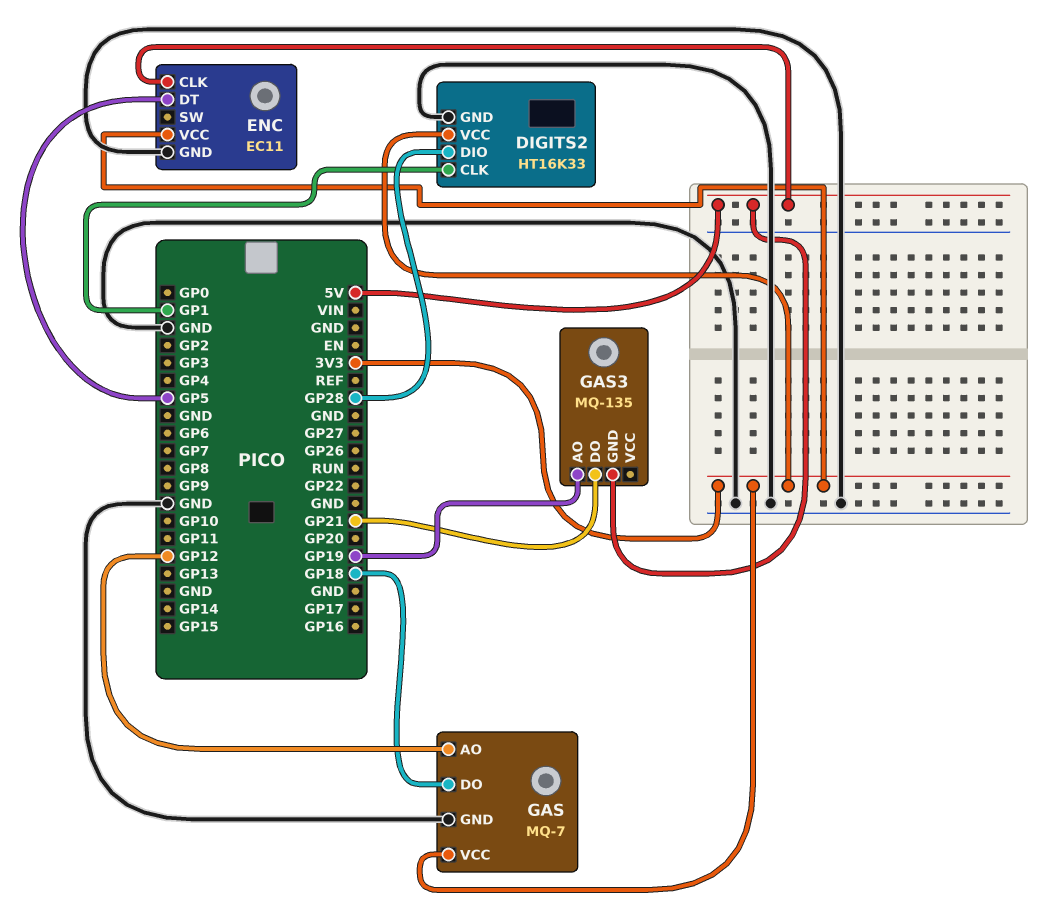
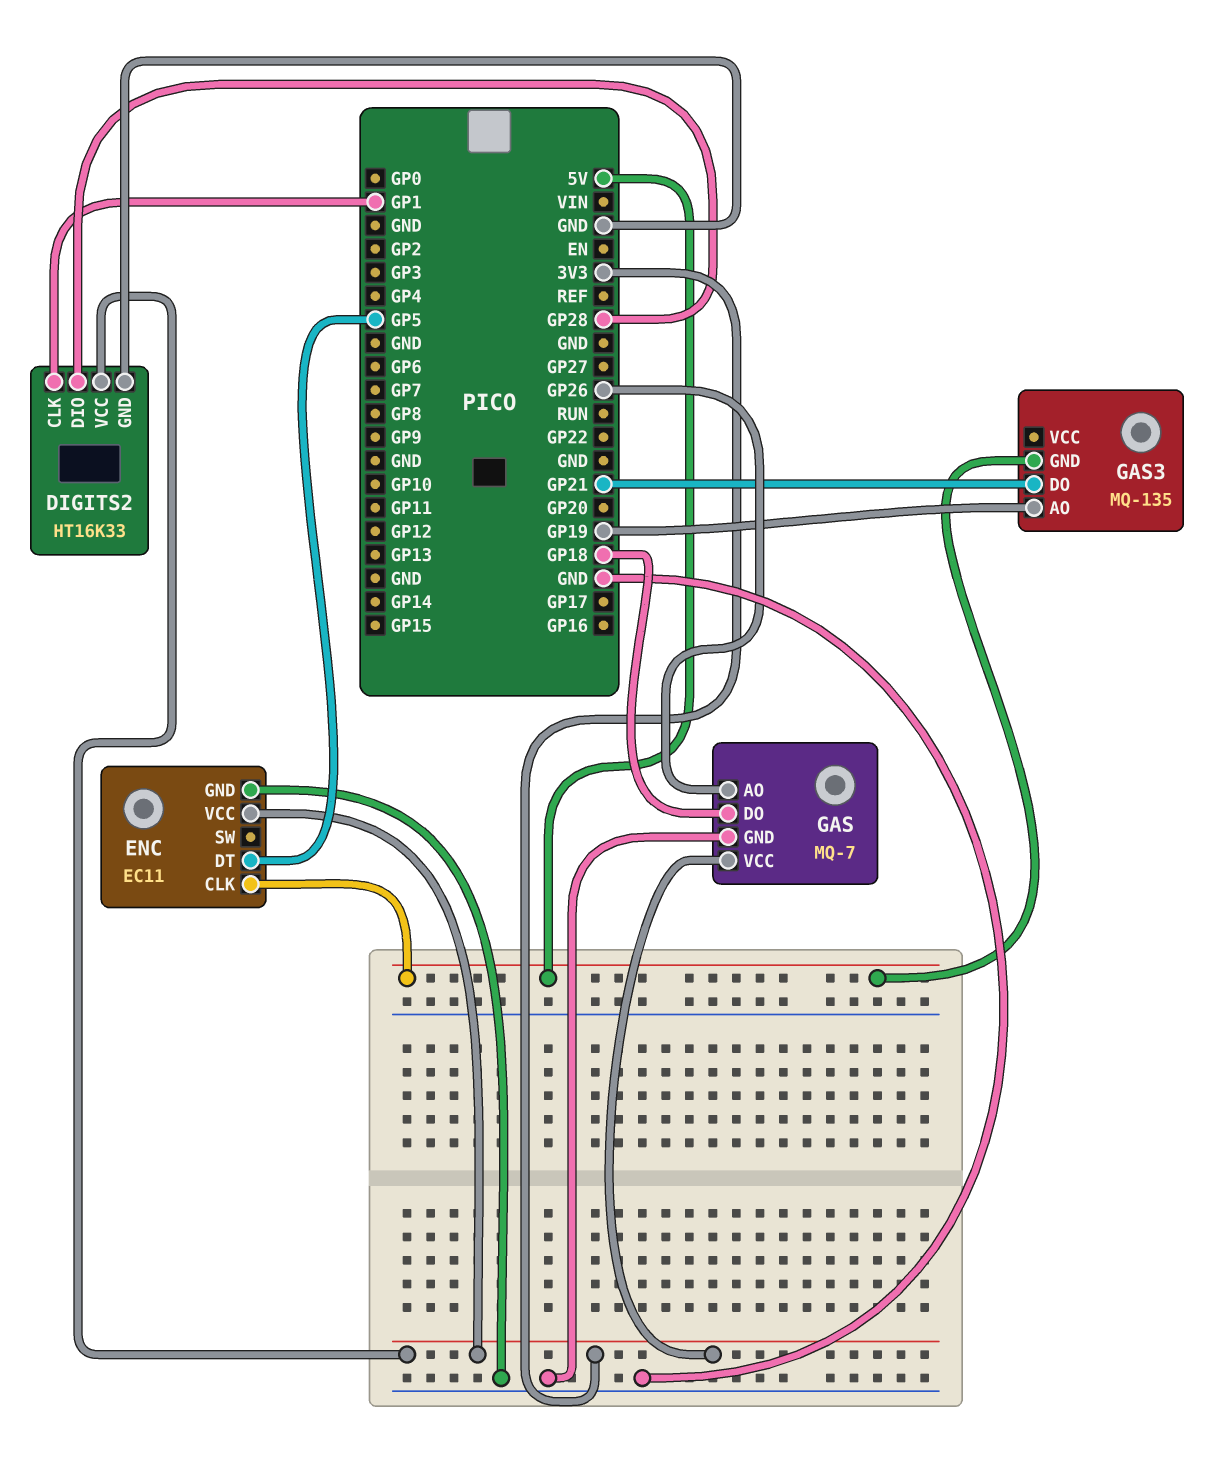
GAS pin AO: GP12 -> GP26

